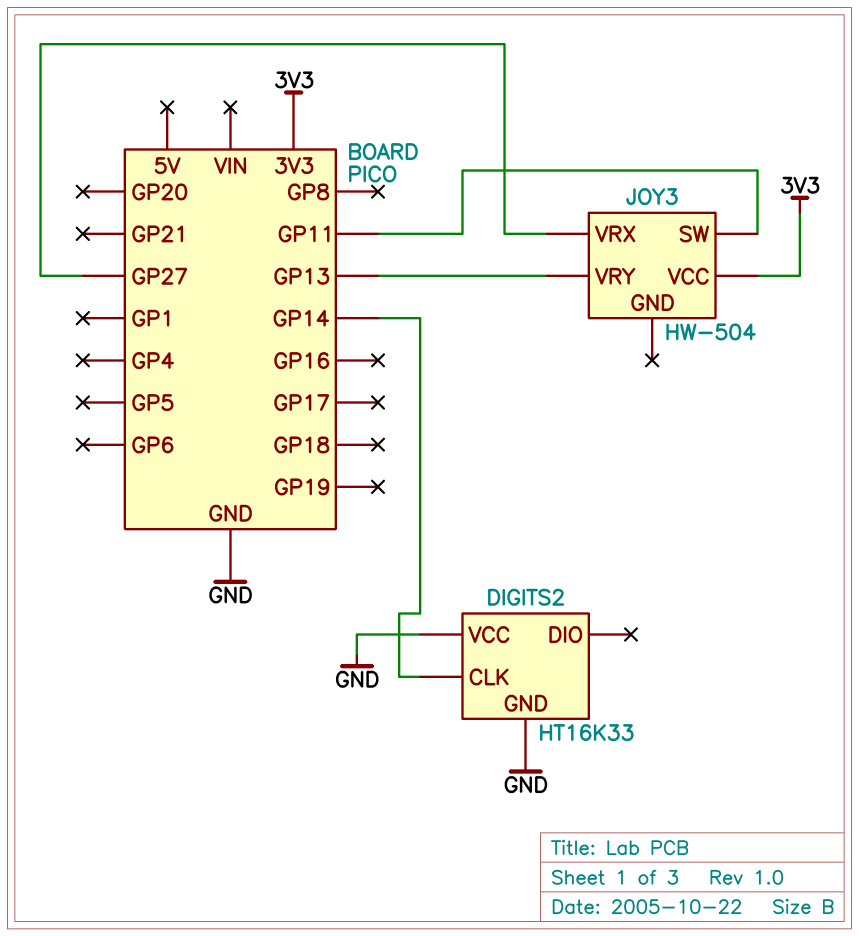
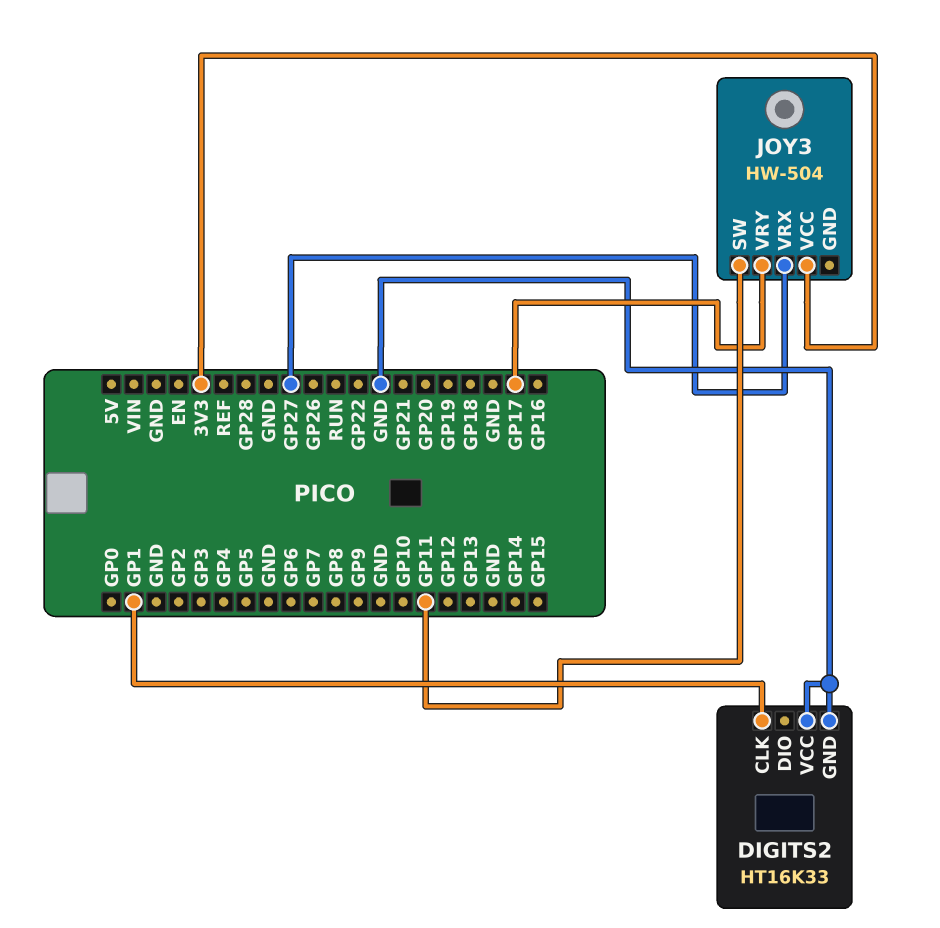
DIGITS2 pin CLK: GP14 -> GP1
JOY3 pin VRY: GP13 -> GP17

